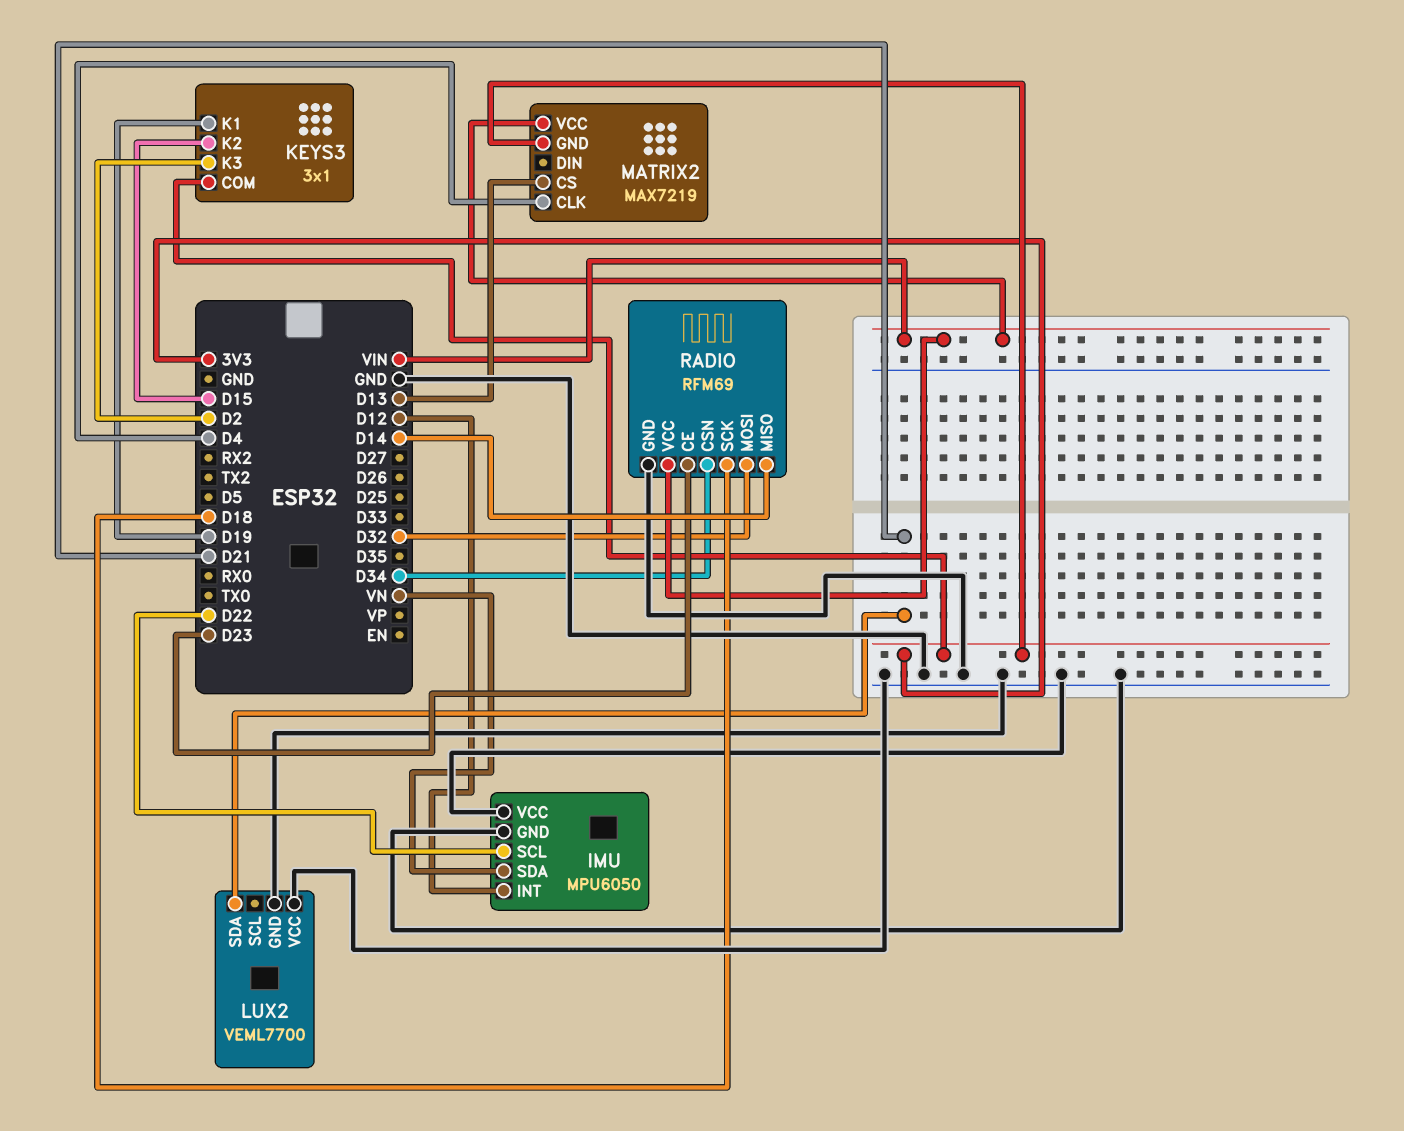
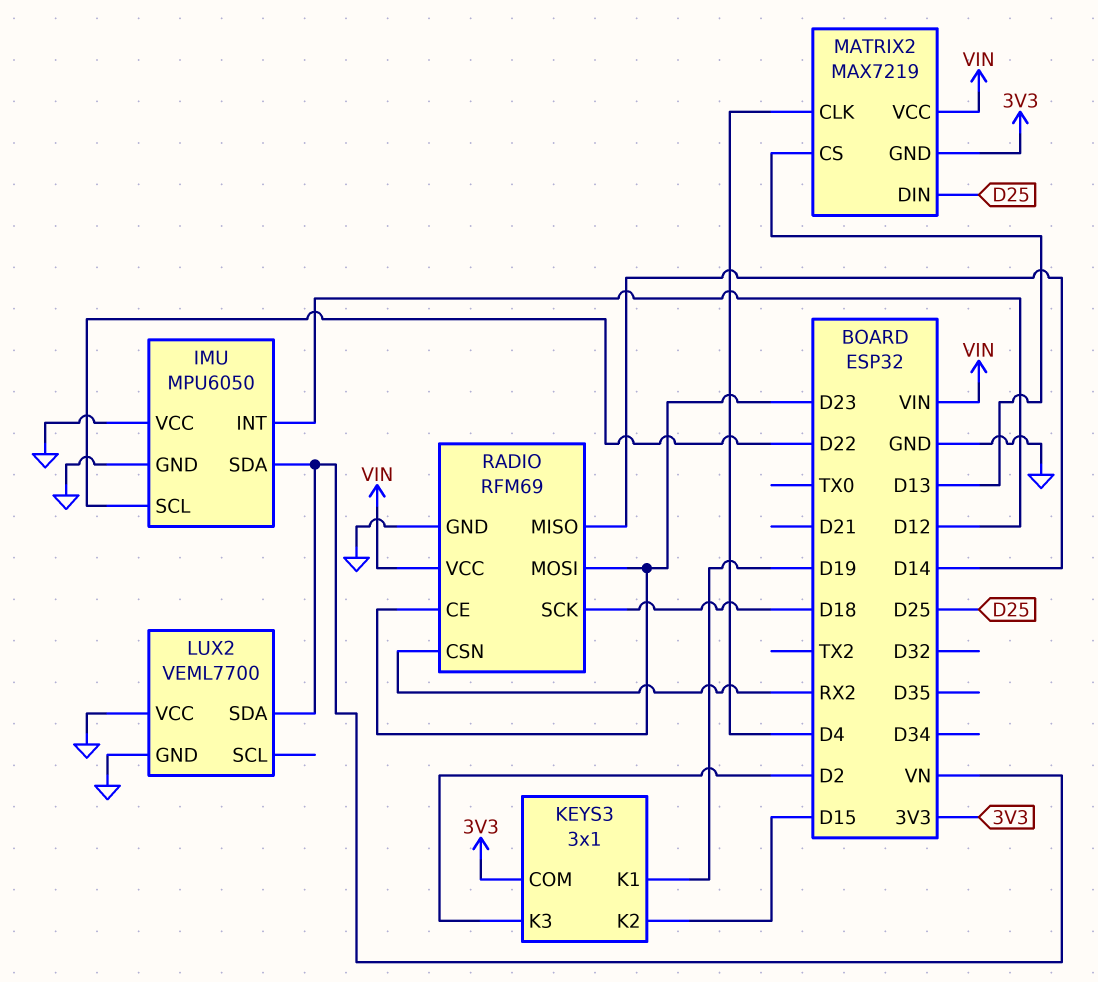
LUX2 pin SDA: D21 -> VN
MATRIX2 pin DIN: none -> D25
RADIO pin CSN: D34 -> RX2
RADIO pin MOSI: D32 -> D23

